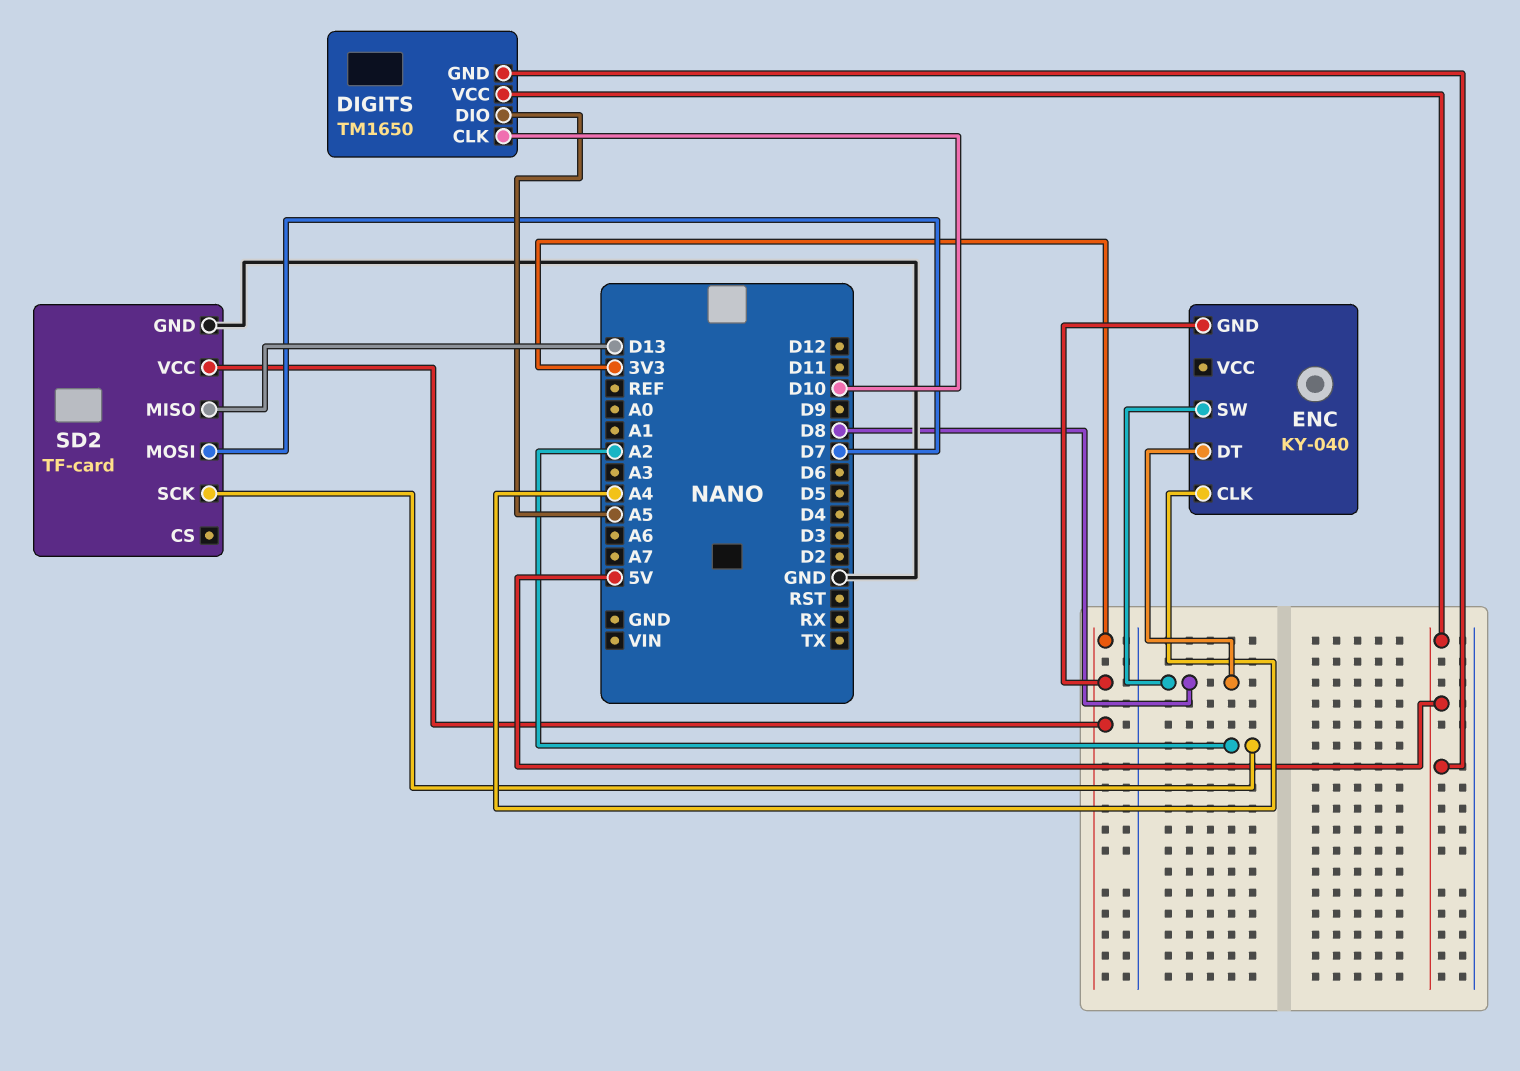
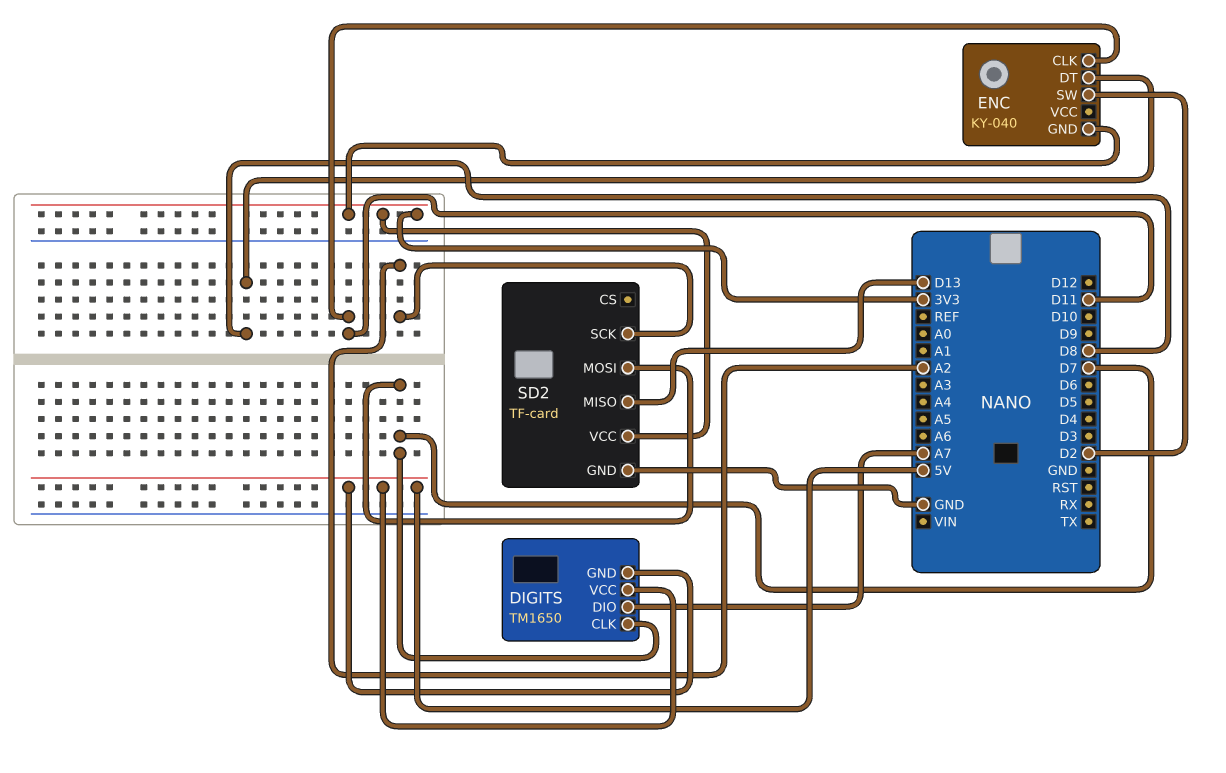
DIGITS pin CLK: D10 -> D7
DIGITS pin DIO: A5 -> A7
ENC pin CLK: A4 -> D11
ENC pin SW: D8 -> D2

